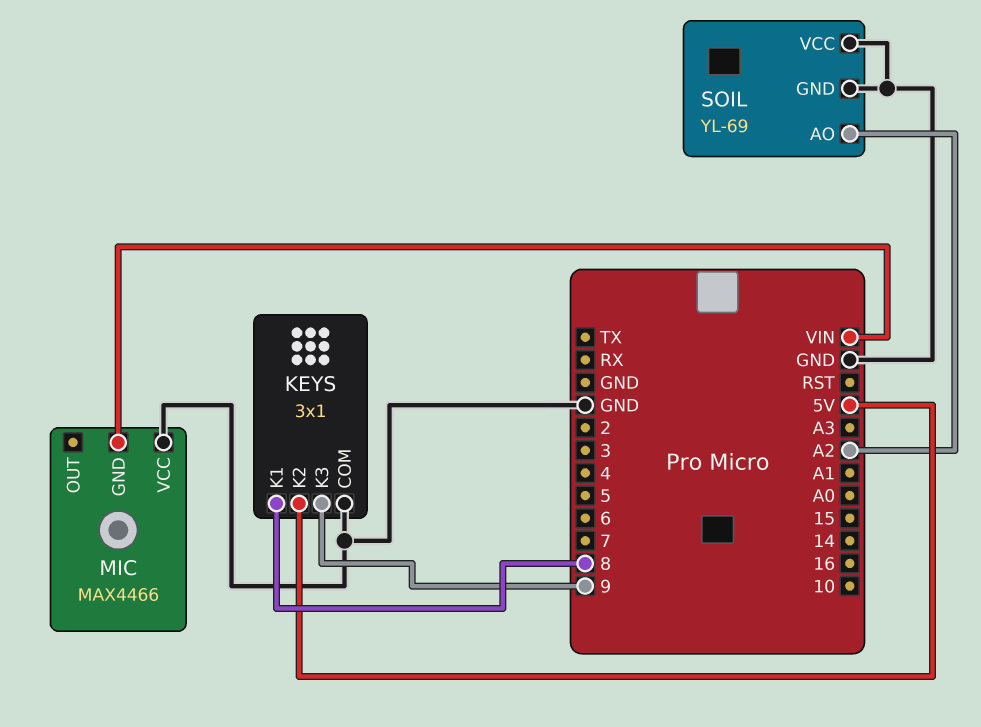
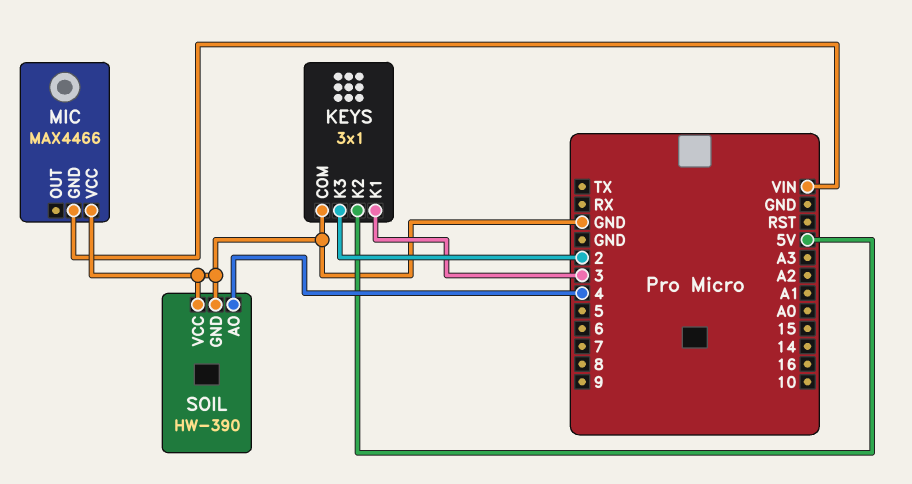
KEYS pin K1: 8 -> 3
KEYS pin K3: 9 -> 2
SOIL: YL-69 -> HW-390
SOIL pin AO: A2 -> 4

